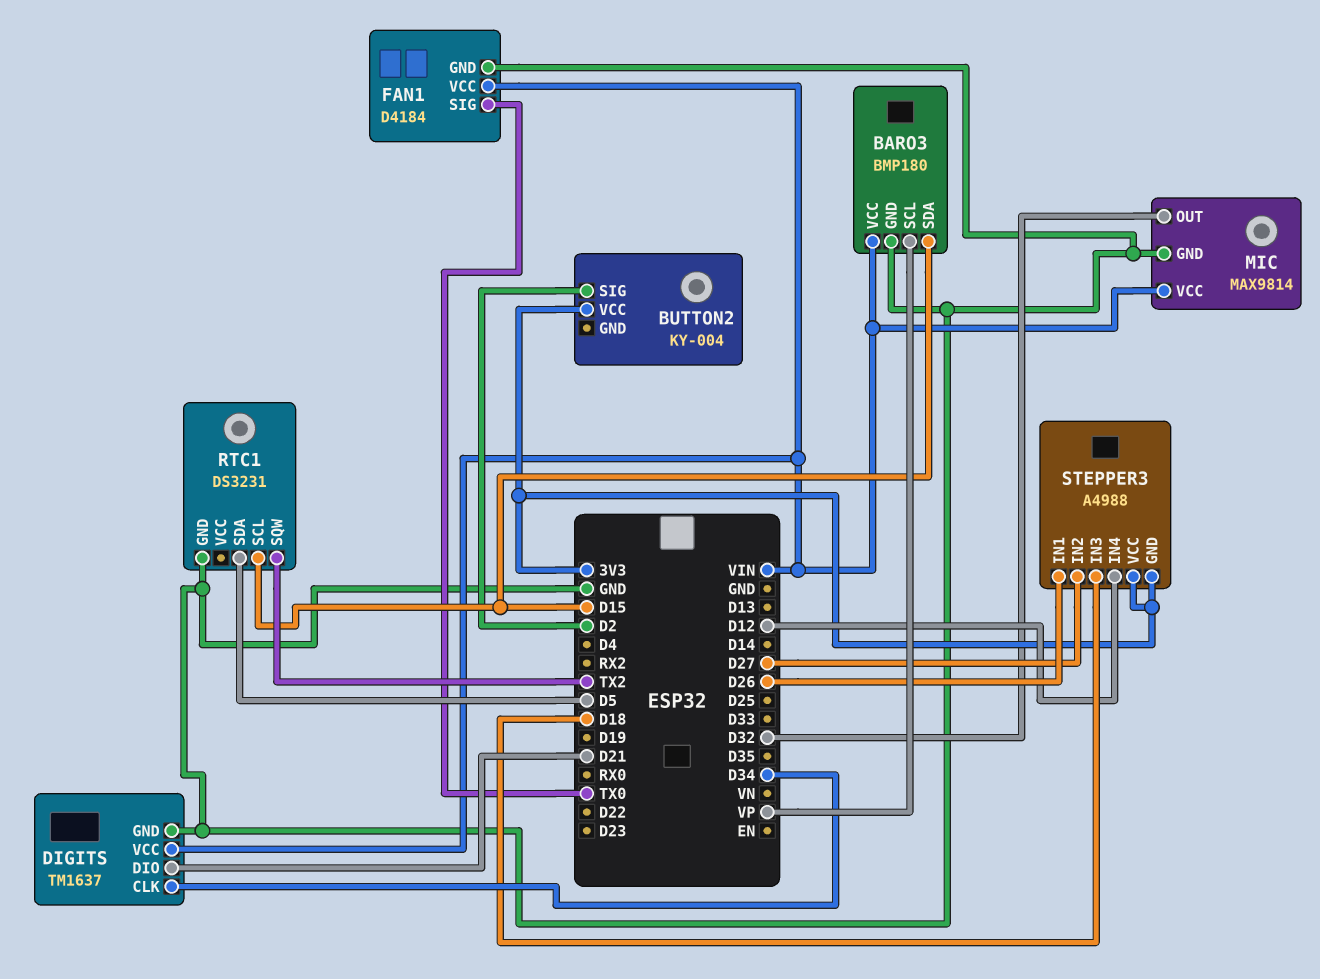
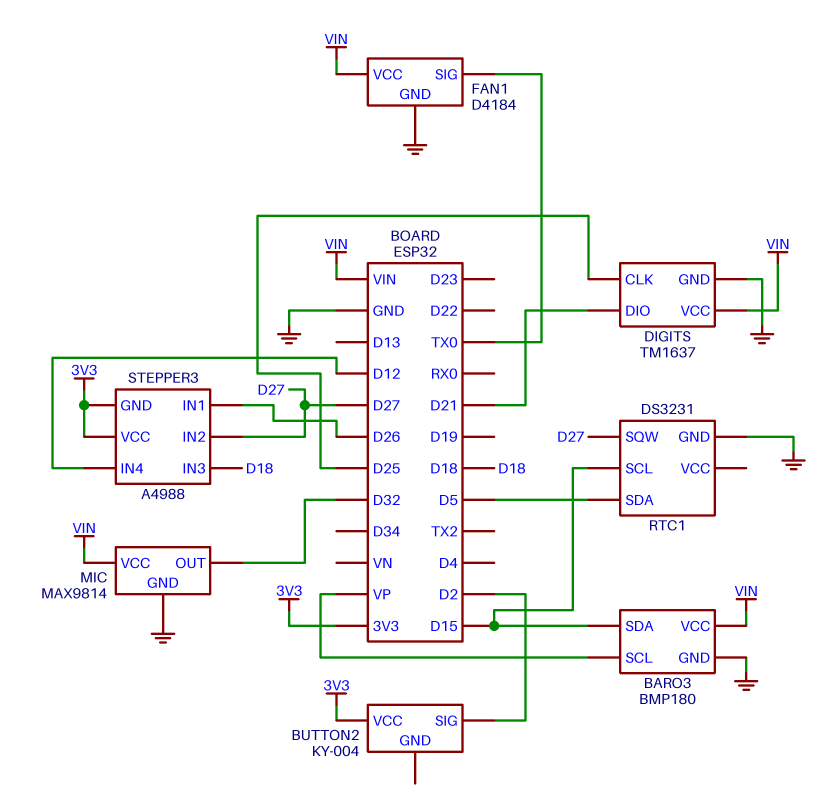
DIGITS pin CLK: D34 -> D25
RTC1 pin SQW: TX2 -> D27

